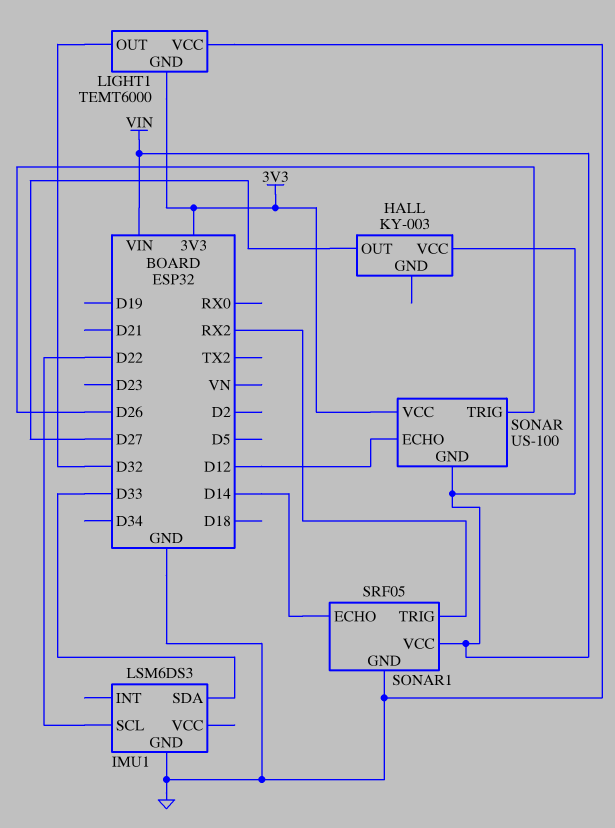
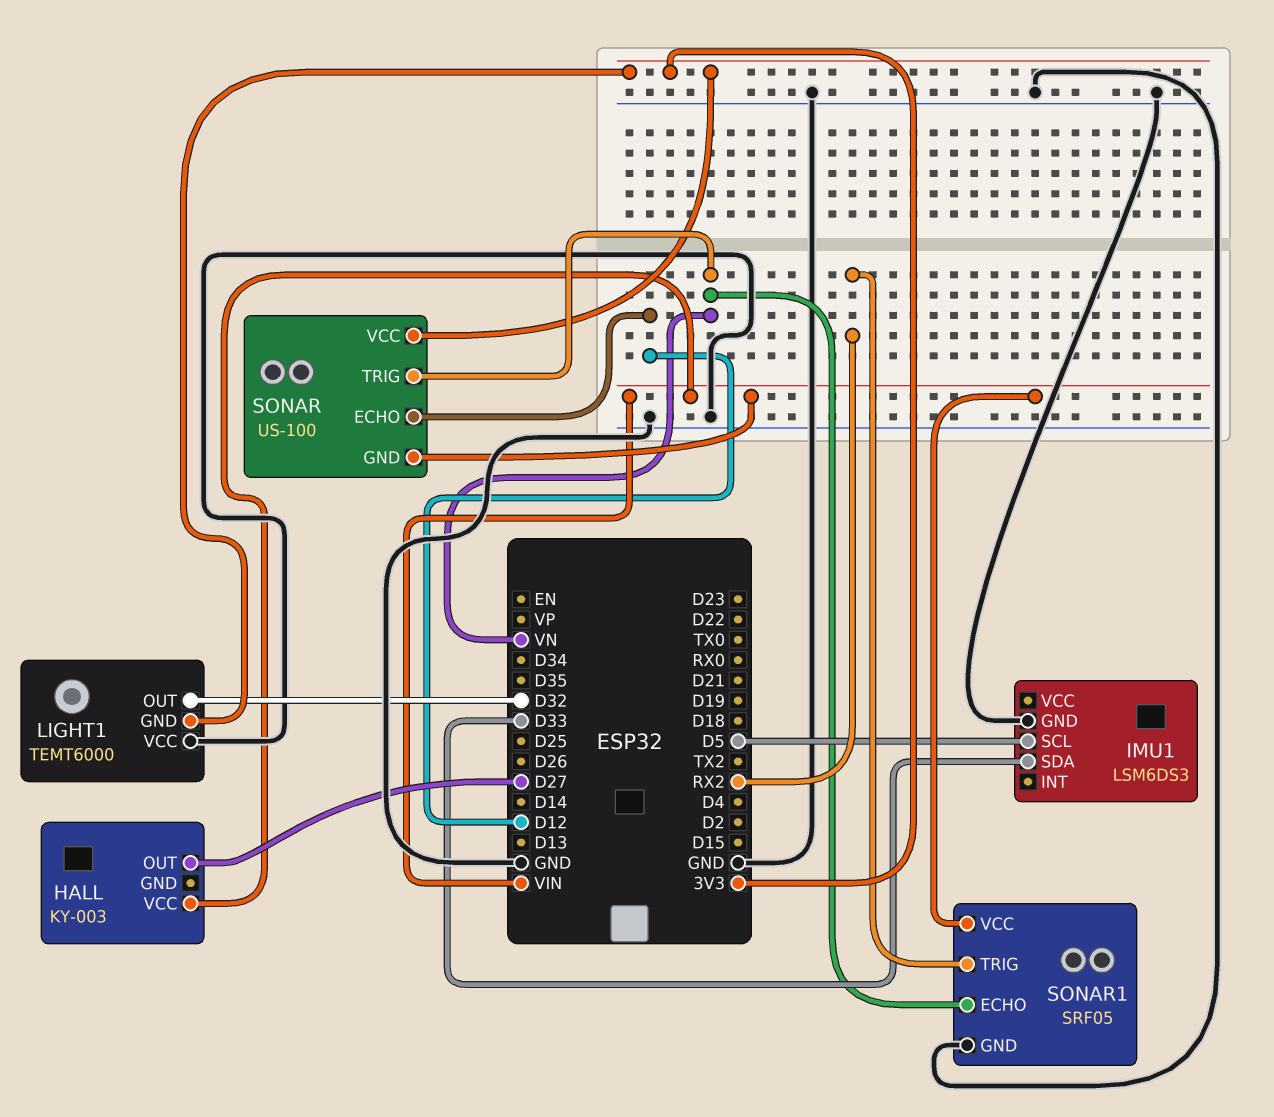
IMU1 pin SCL: D22 -> D5
SONAR pin TRIG: D26 -> VN
SONAR1 pin ECHO: D14 -> VN

